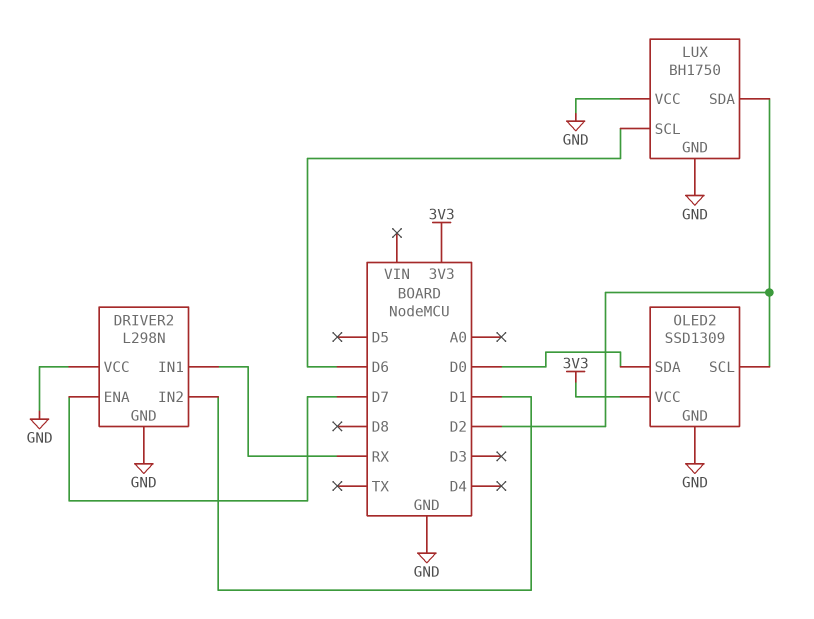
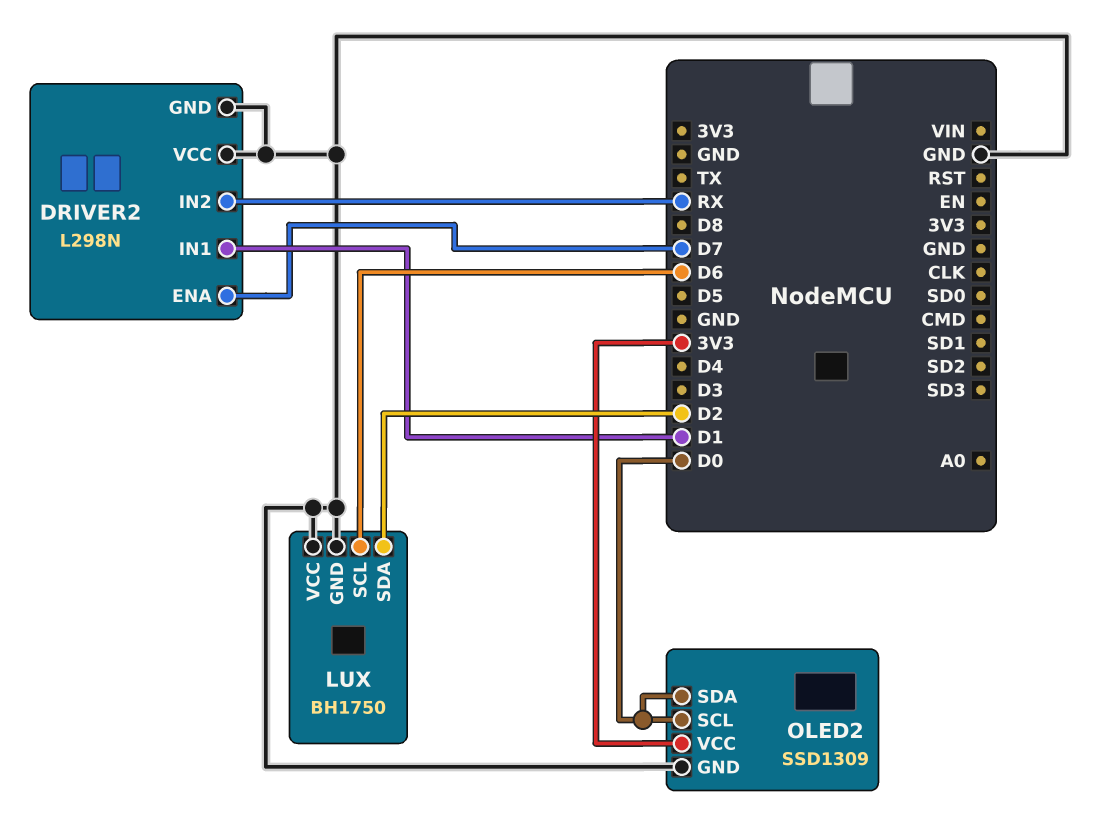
DRIVER2 pin IN1: RX -> D1
DRIVER2 pin IN2: D1 -> RX
OLED2 pin SCL: D2 -> D0

